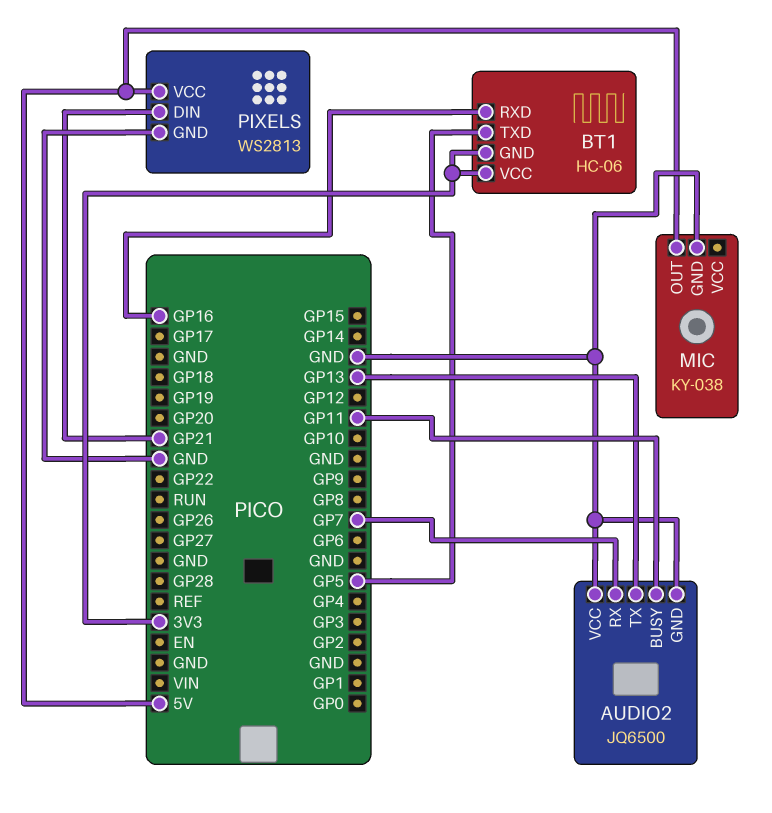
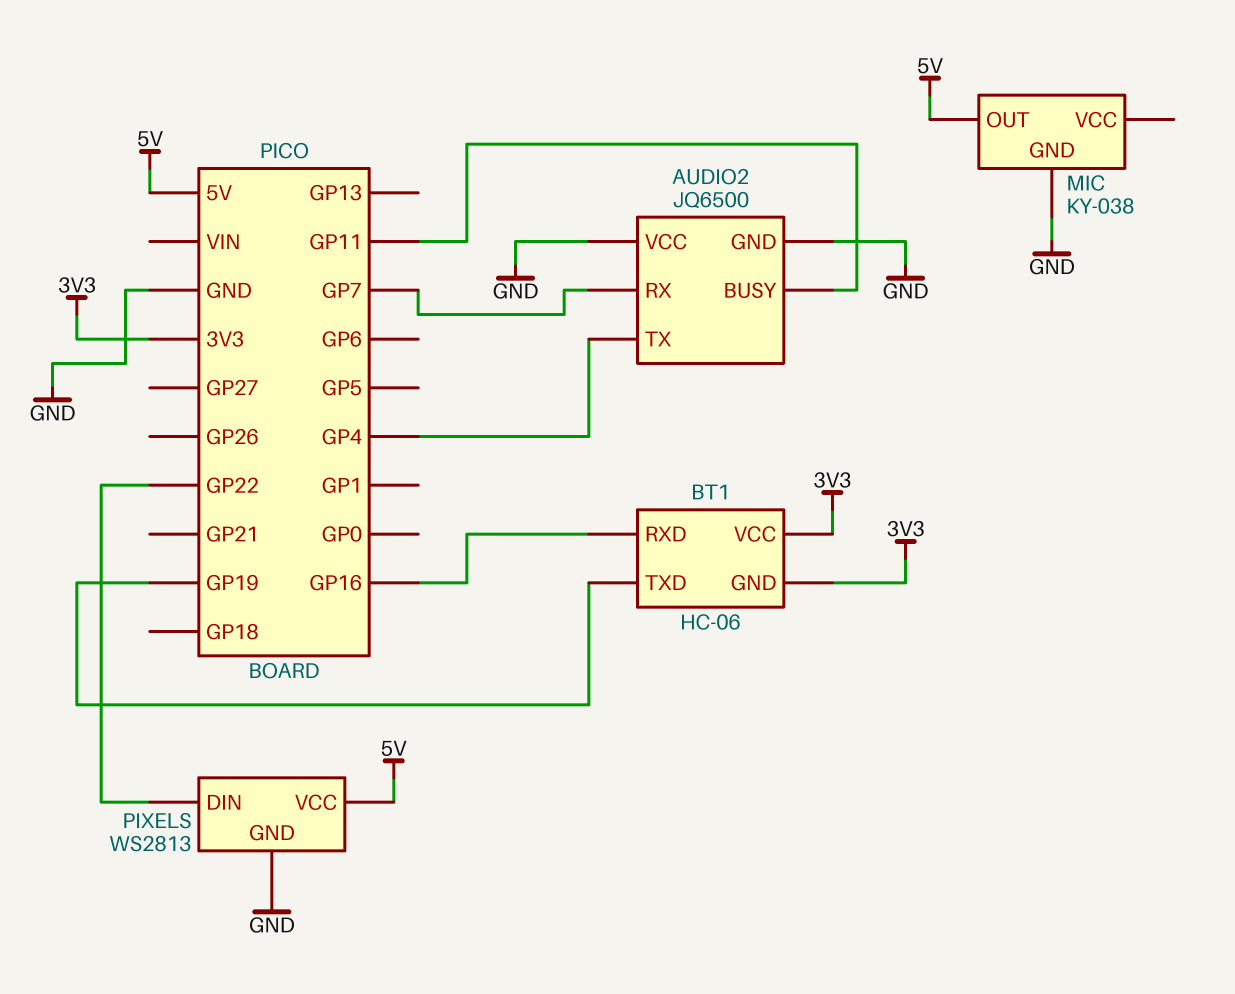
AUDIO2 pin TX: GP13 -> GP4
BT1 pin TXD: GP5 -> GP19
PIXELS pin DIN: GP21 -> GP22

